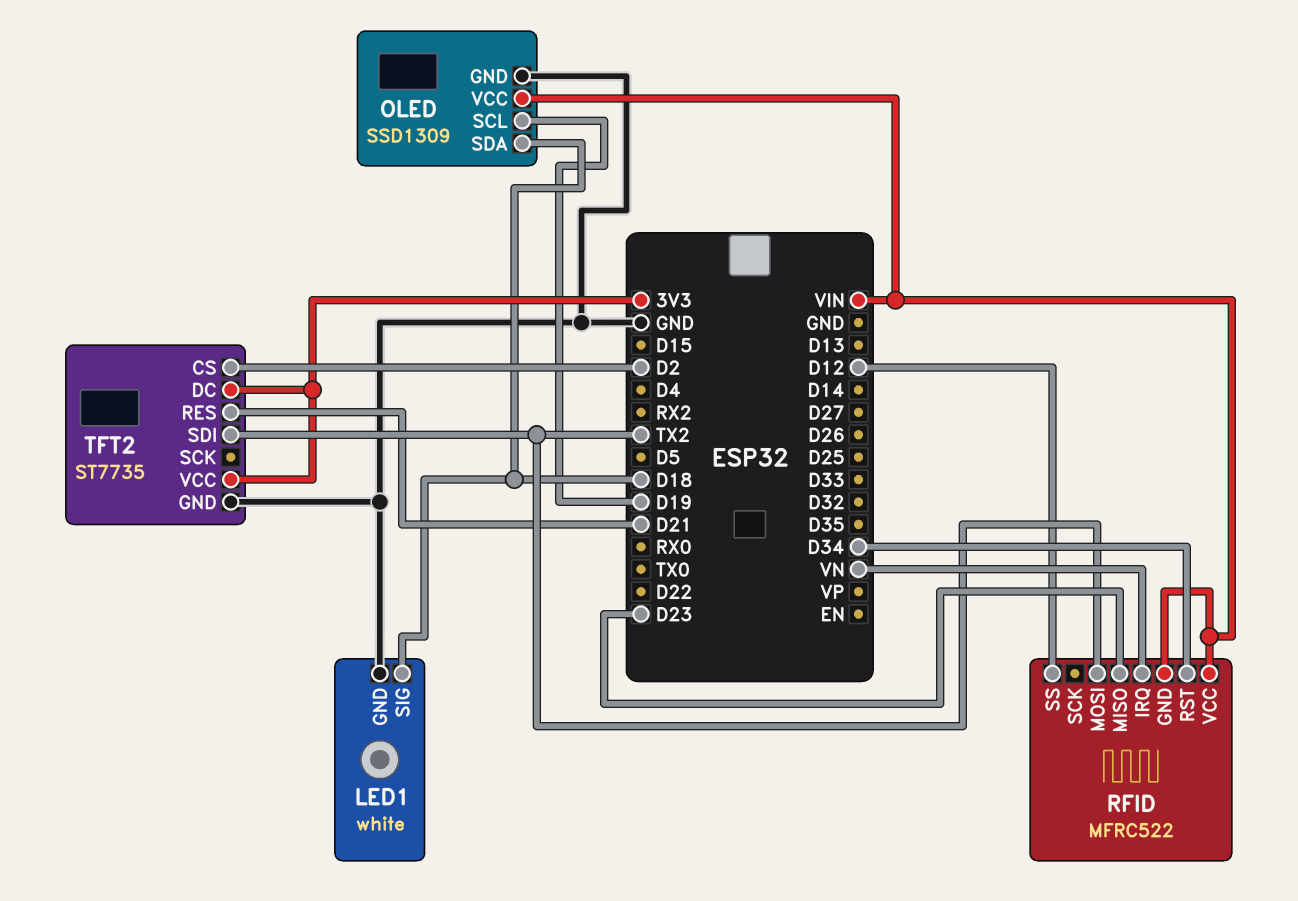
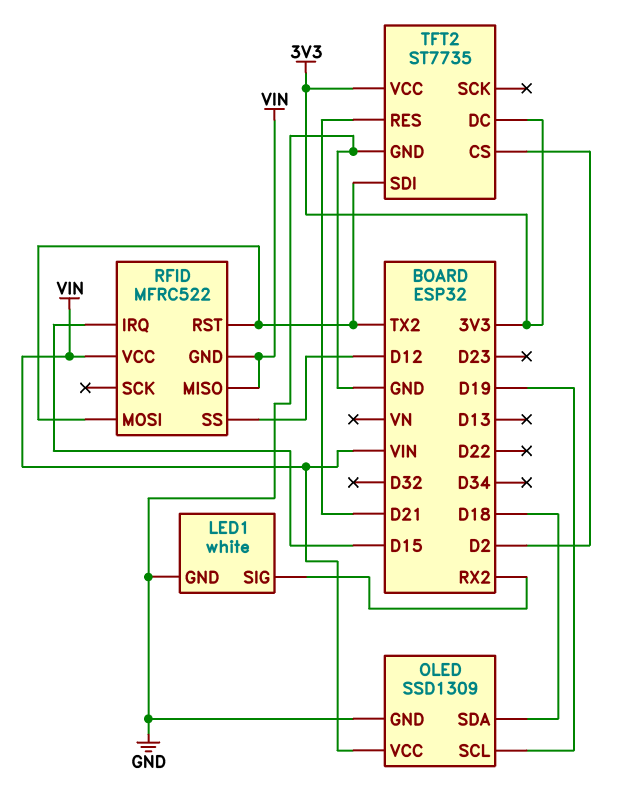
LED1 pin SIG: D18 -> RX2
RFID pin IRQ: VN -> D15
RFID pin MISO: D23 -> VIN
RFID pin RST: D34 -> TX2

